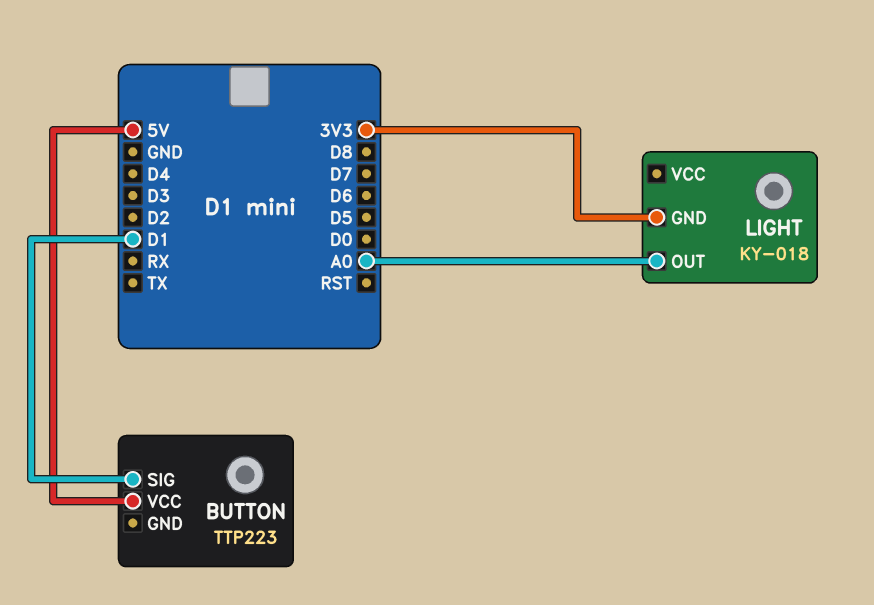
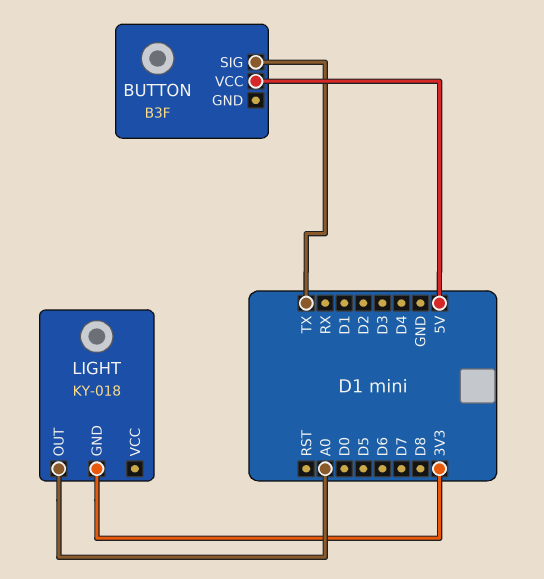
BUTTON: TTP223 -> B3F
BUTTON pin SIG: D1 -> TX

